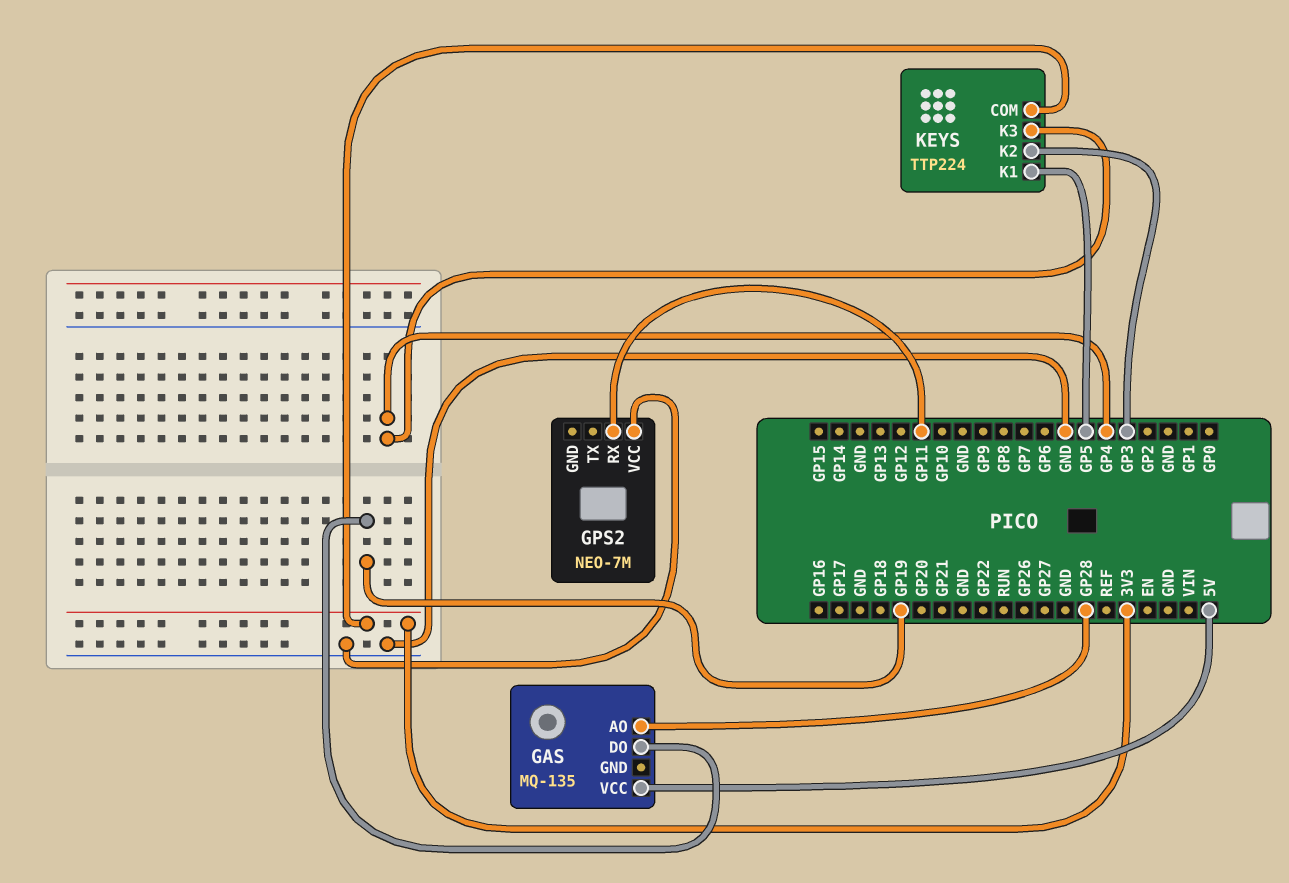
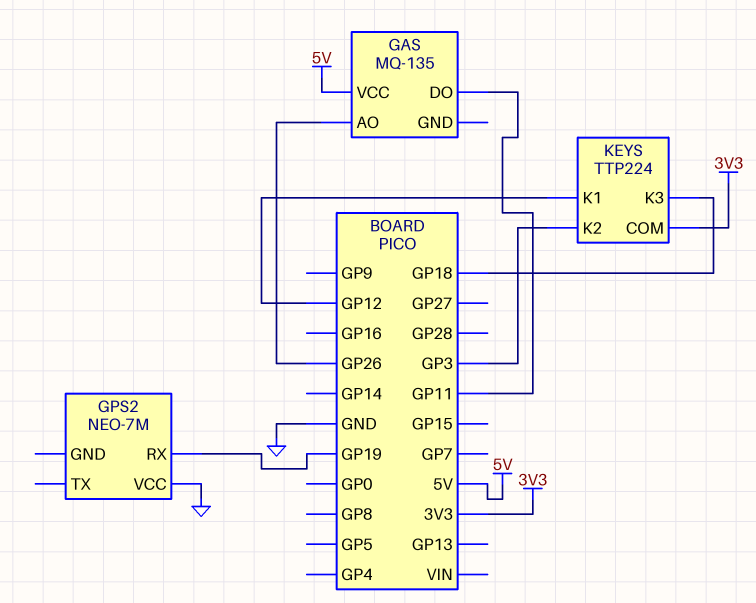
GAS pin AO: GP28 -> GP26
GAS pin DO: GP19 -> GP11
GPS2 pin RX: GP11 -> GP19
KEYS pin K1: GP5 -> GP12
KEYS pin K3: GP4 -> GP18

